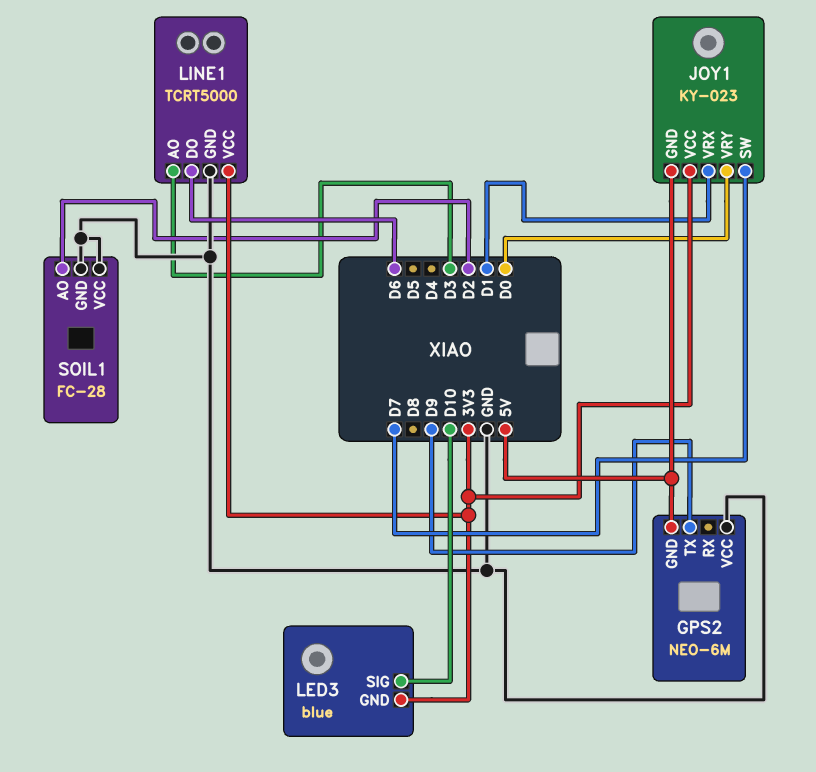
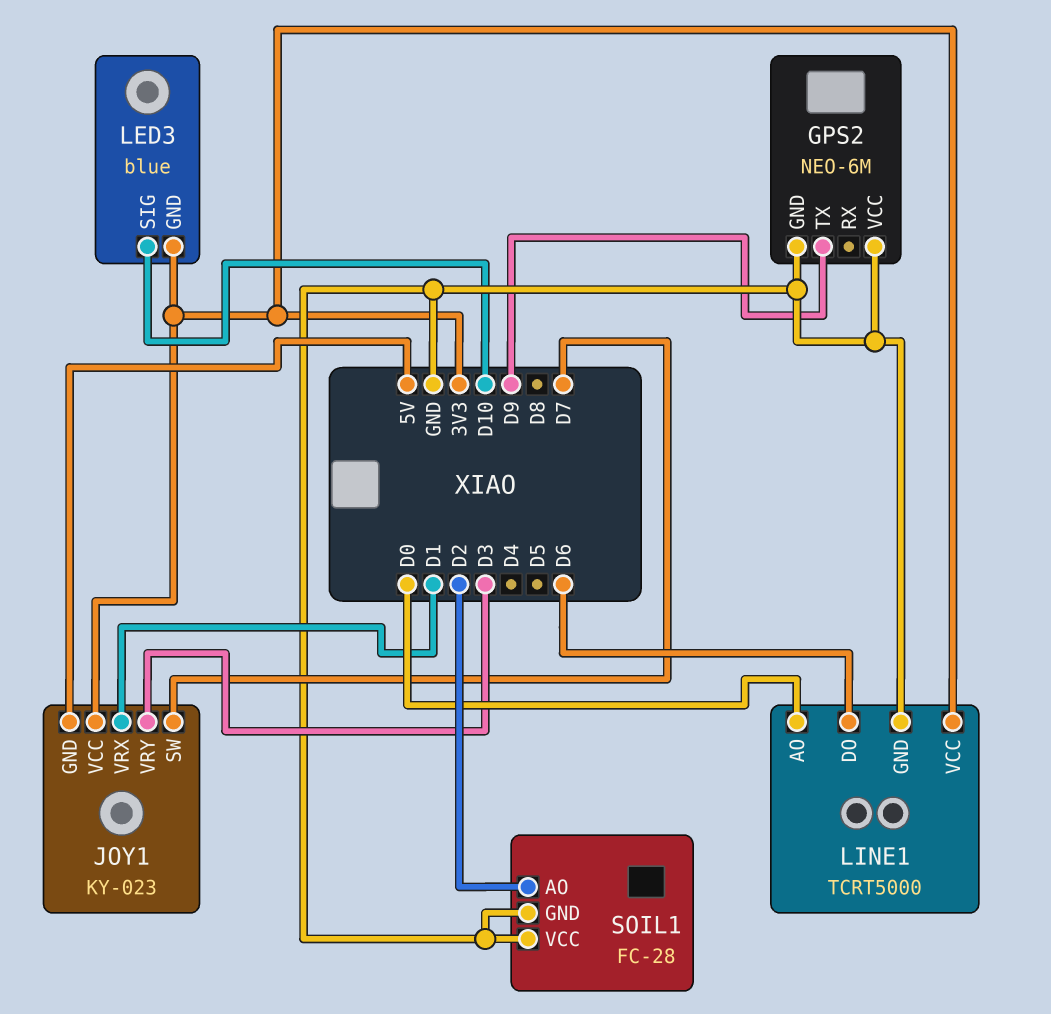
GPS2 pin GND: 5V -> GND
JOY1 pin VRY: D0 -> D3
LINE1 pin AO: D3 -> D0

